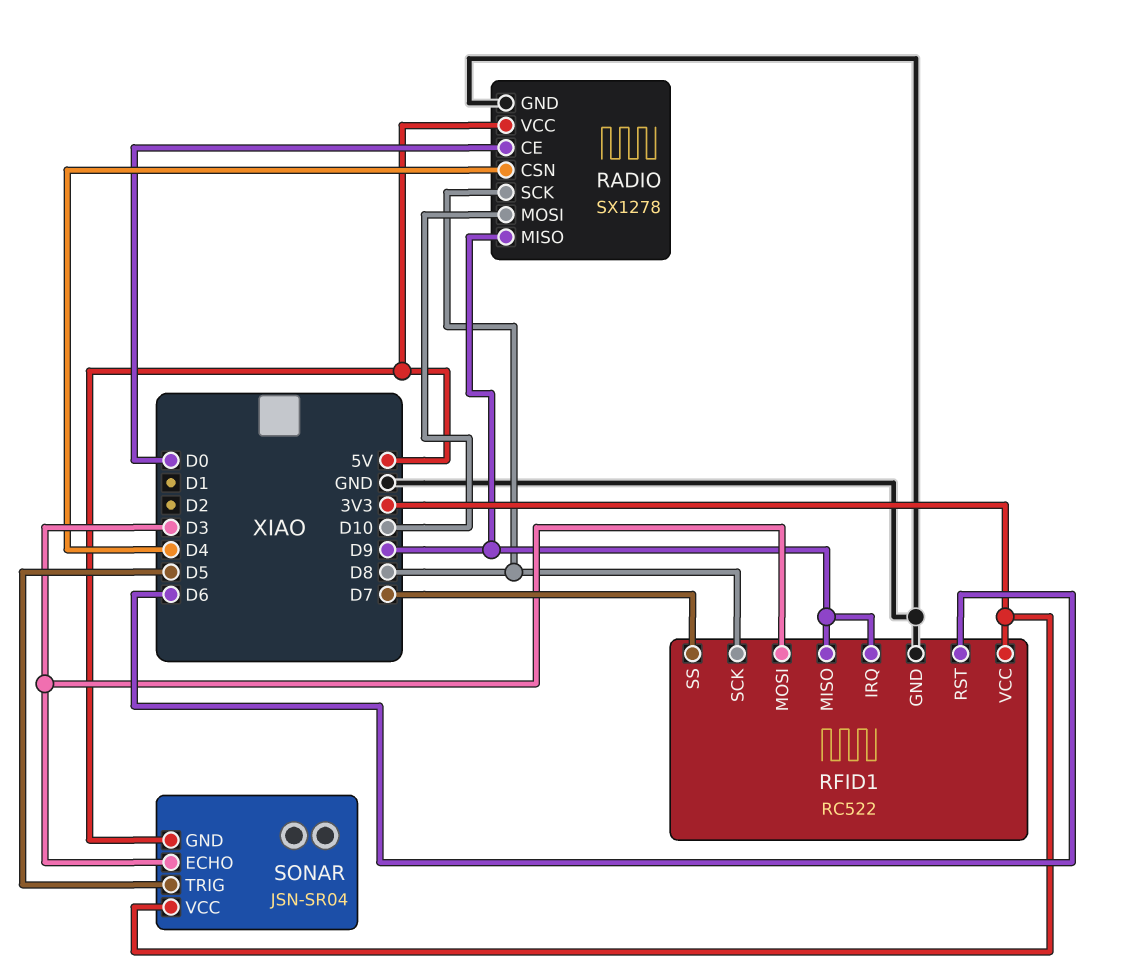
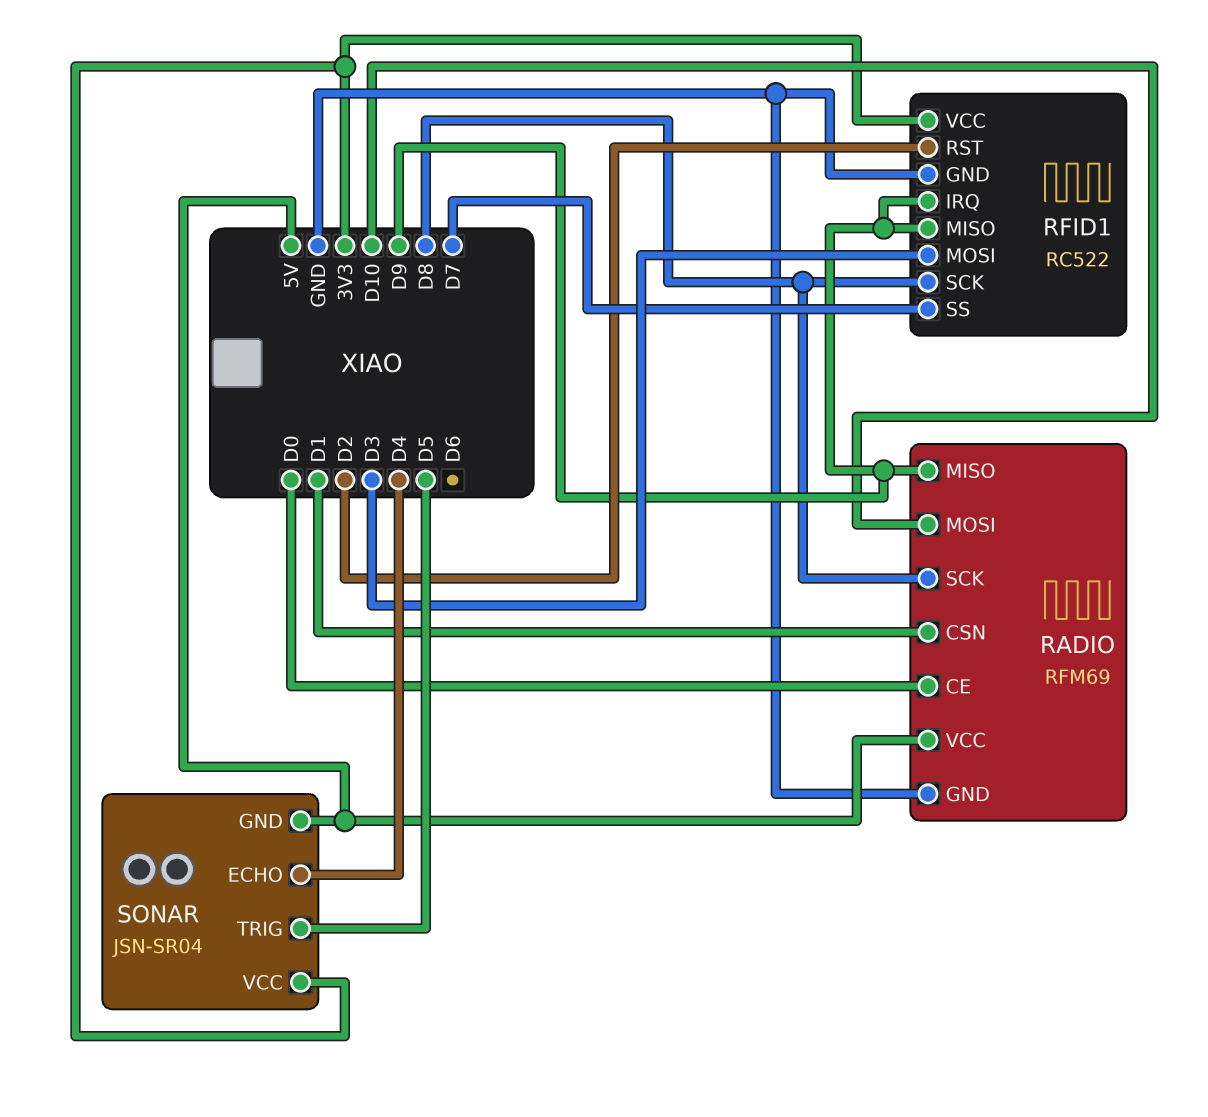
RADIO: SX1278 -> RFM69
RADIO pin CSN: D4 -> D1
RFID1 pin RST: D6 -> D2
SONAR pin ECHO: D3 -> D4

